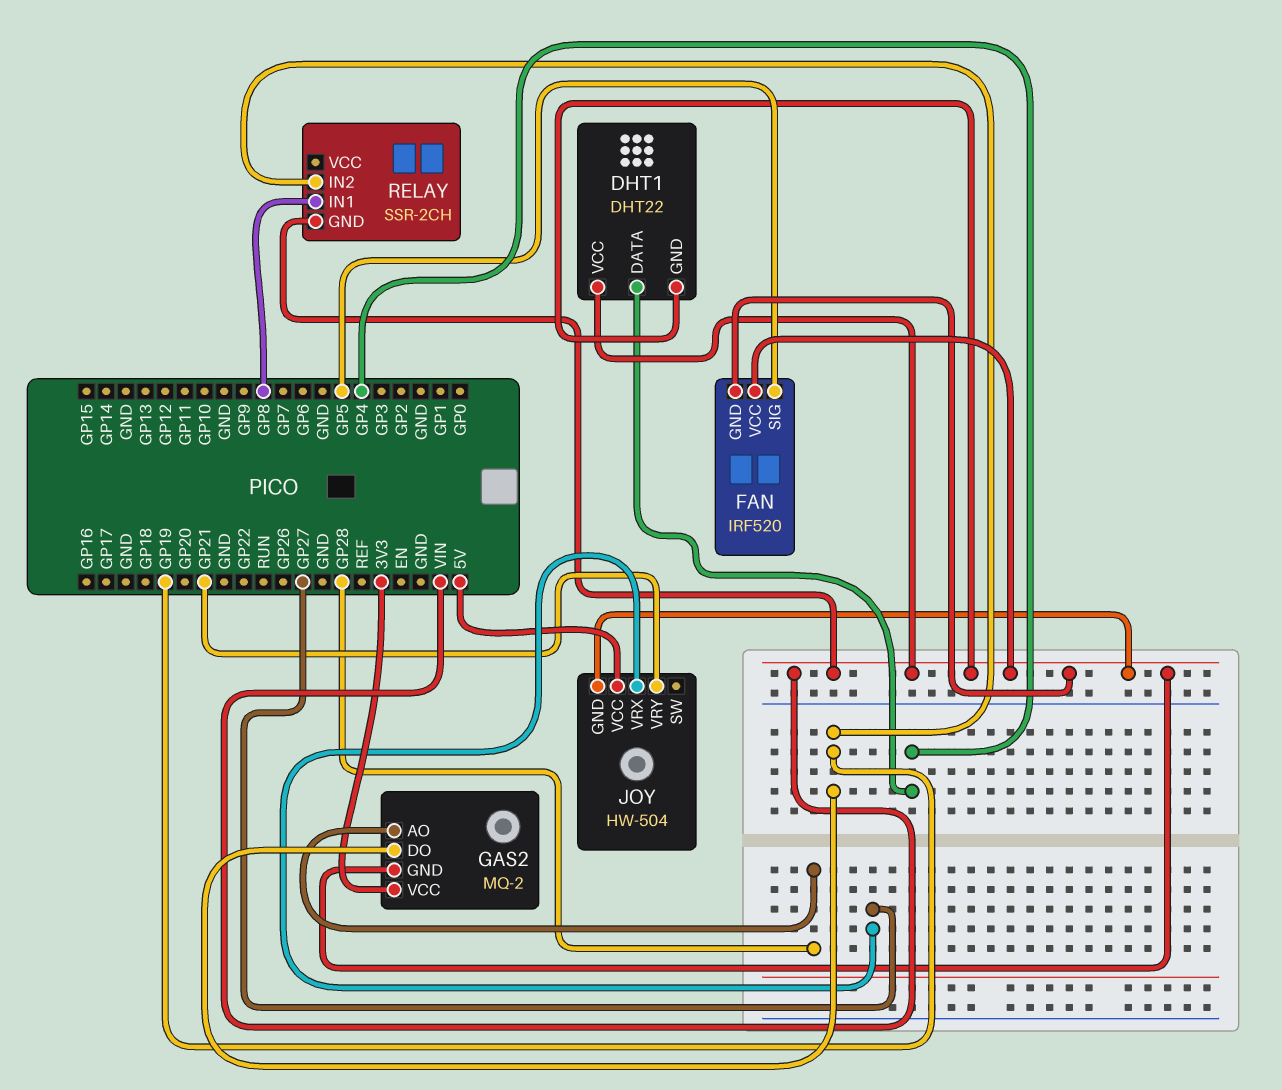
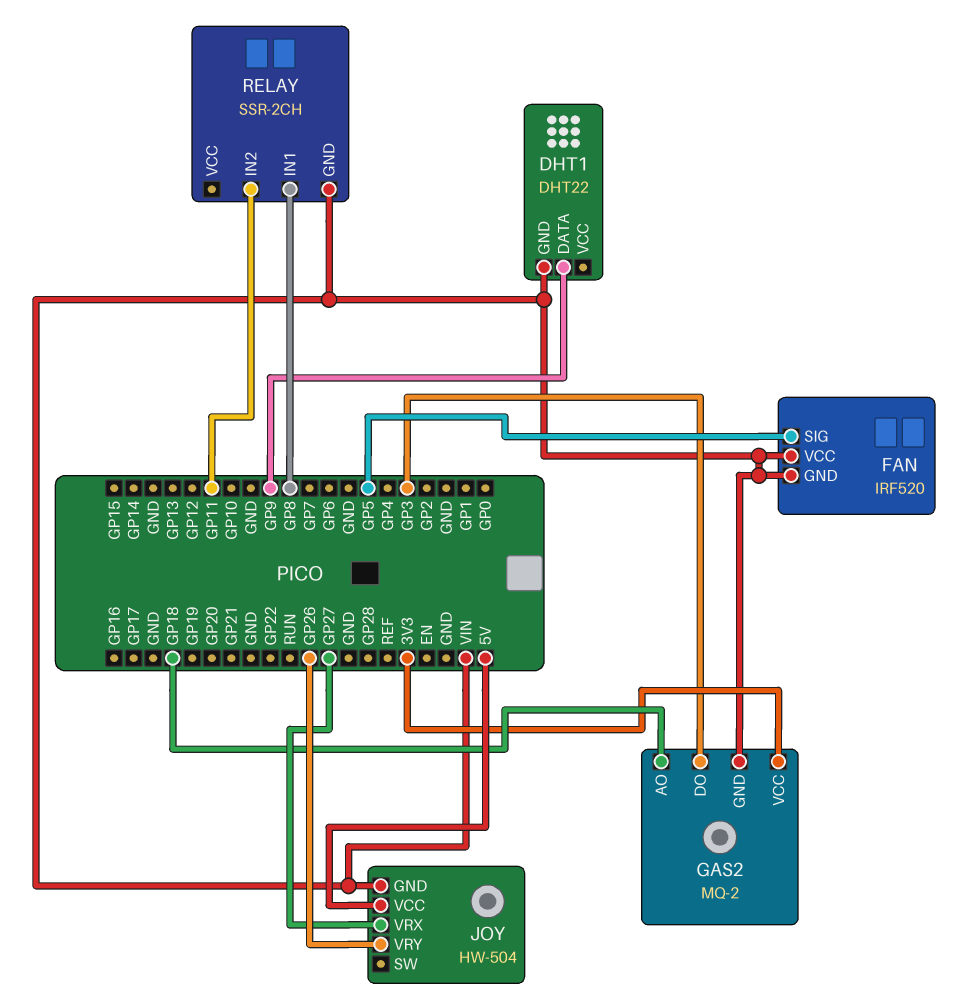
DHT1 pin DATA: GP4 -> GP9
DHT1 pin VCC: VIN -> none
GAS2 pin AO: GP28 -> GP18
GAS2 pin DO: GP19 -> GP3
JOY pin VRY: GP21 -> GP26
RELAY pin IN2: GP19 -> GP11

